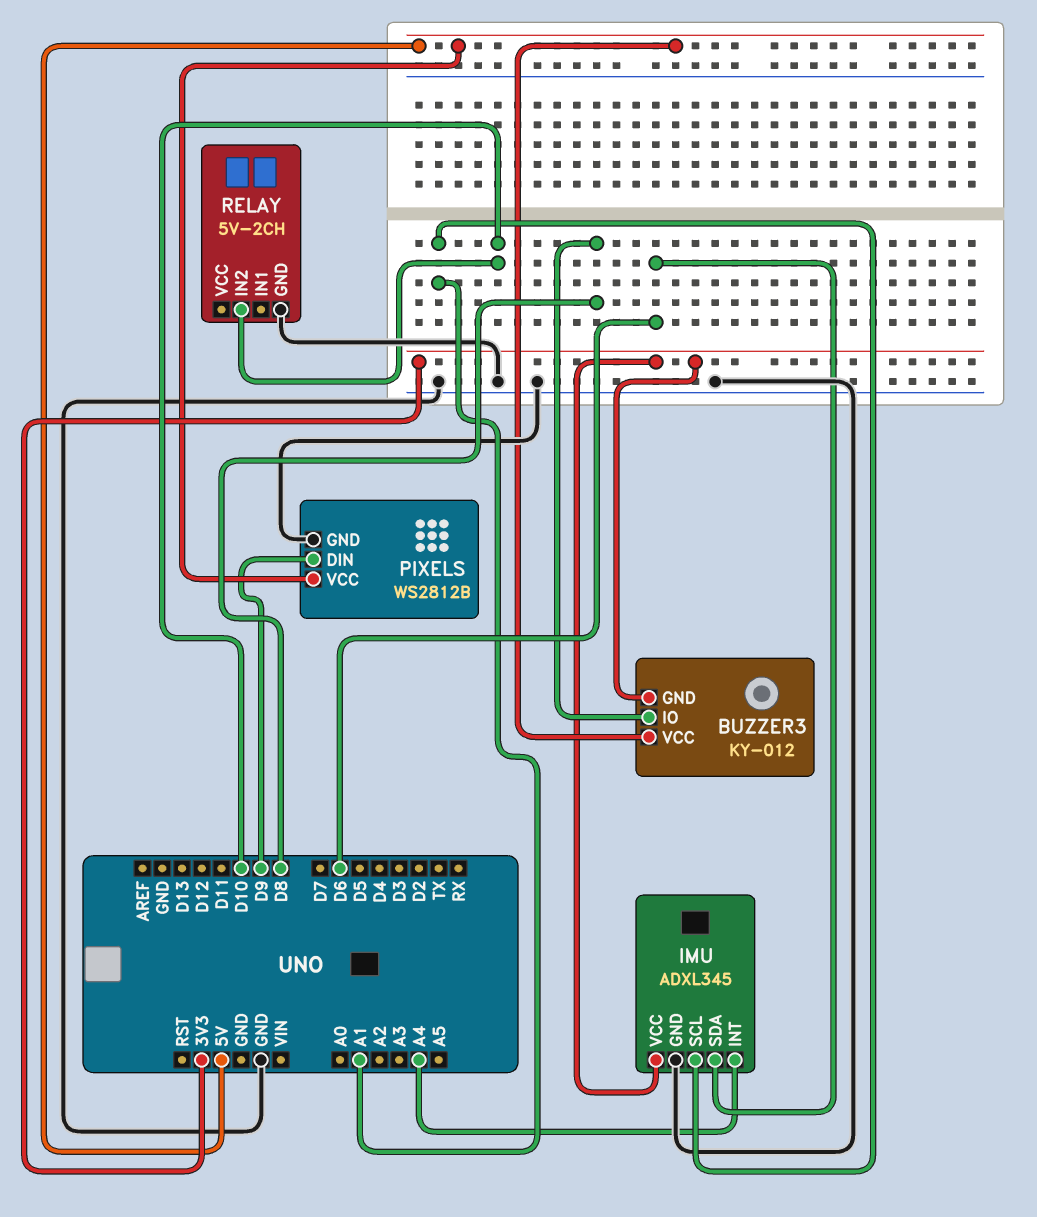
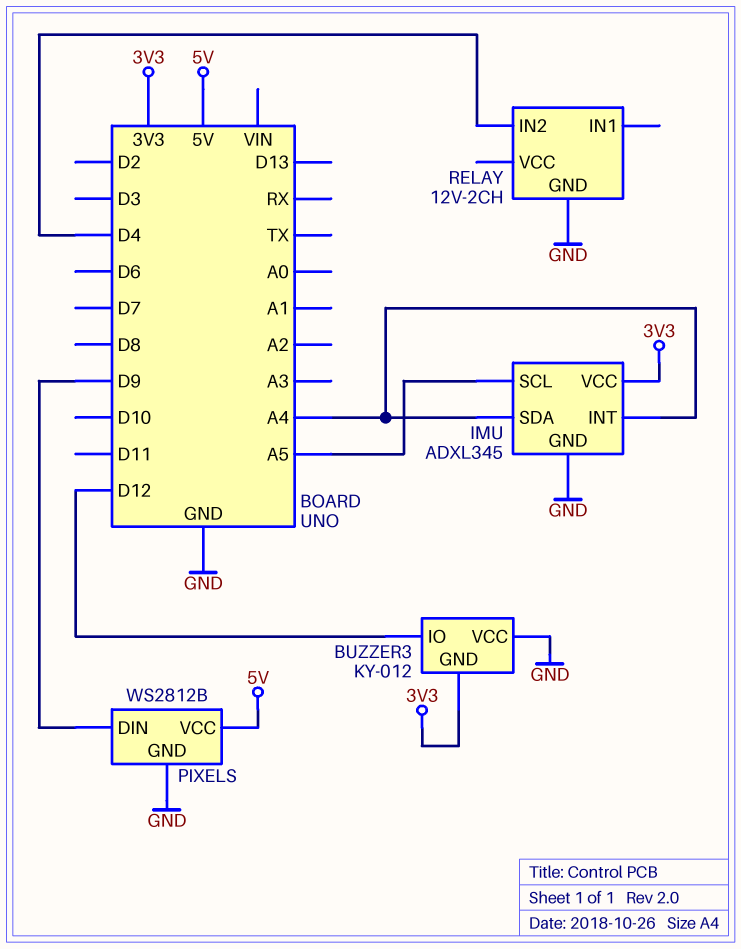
BUZZER3 pin IO: D8 -> D12
BUZZER3 pin VCC: 5V -> GND
IMU pin SCL: A1 -> A5
IMU pin SDA: D6 -> A4
RELAY: 5V-2CH -> 12V-2CH
RELAY pin IN2: D10 -> D4

